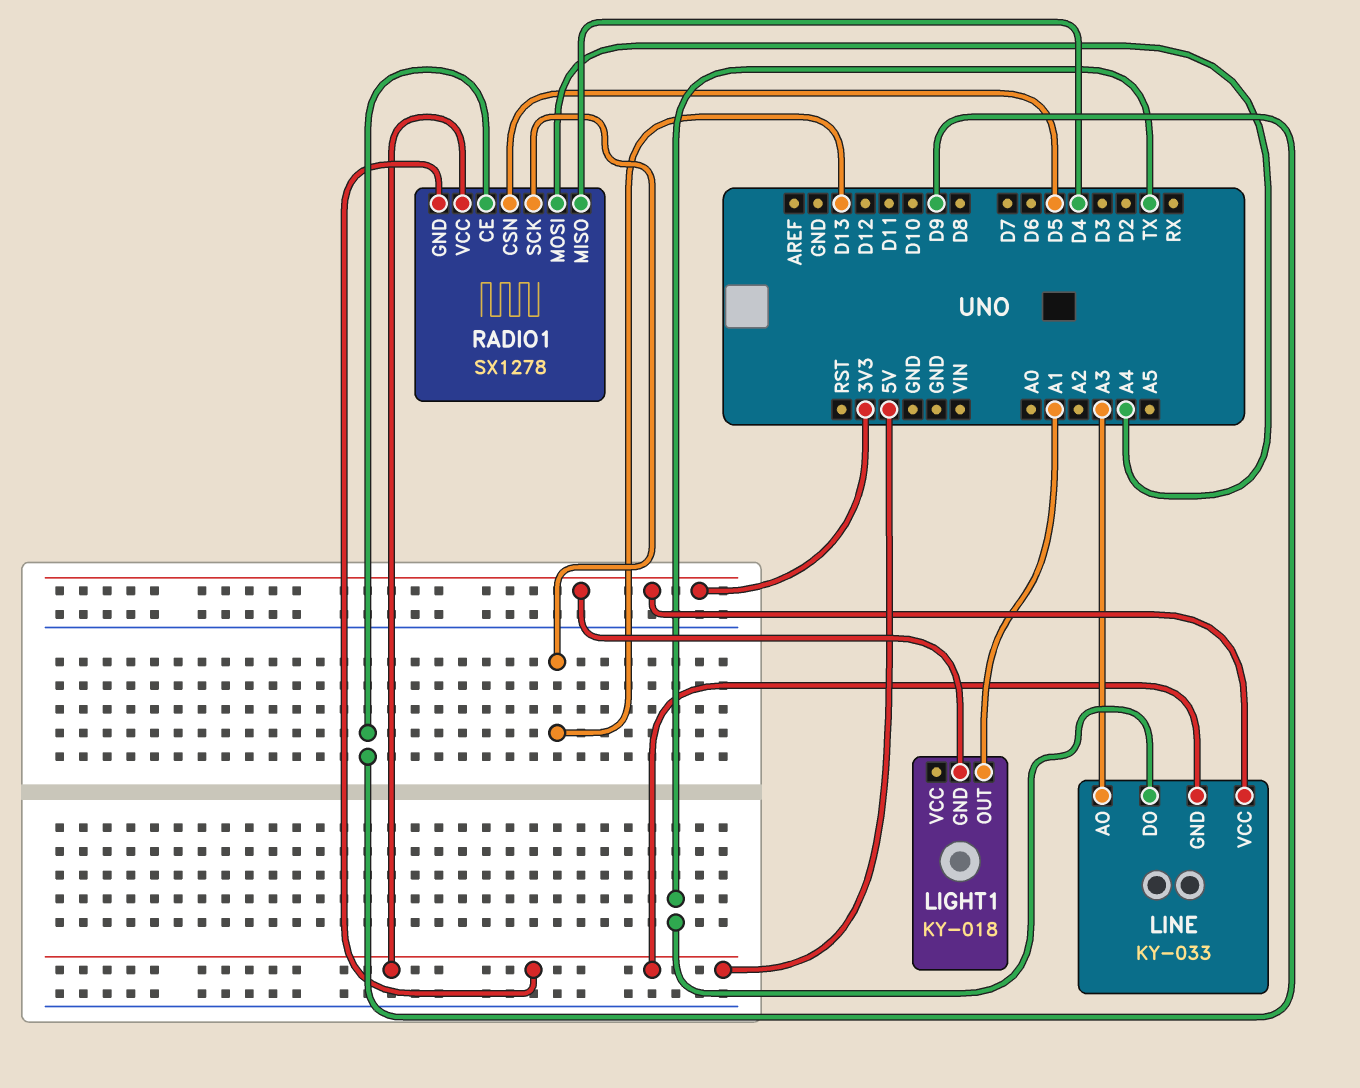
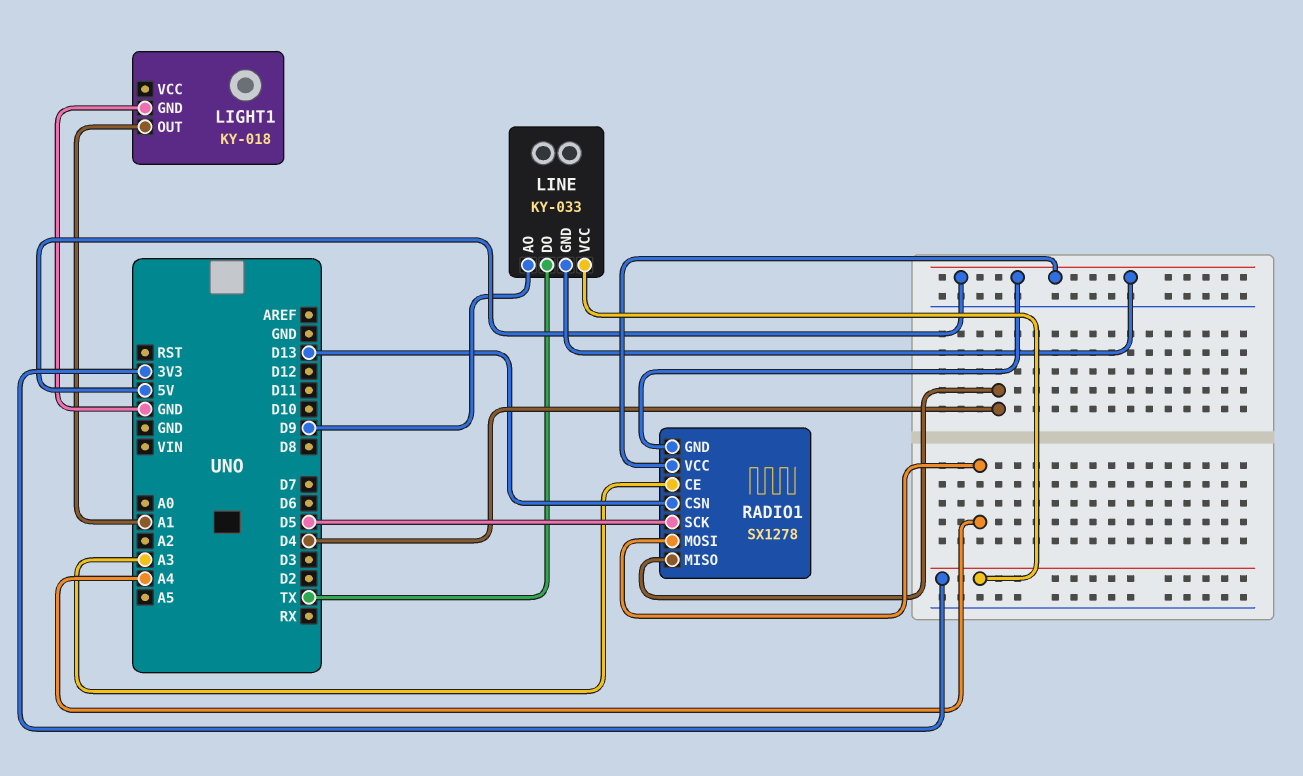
LIGHT1 pin GND: 3V3 -> GND
LINE pin AO: A3 -> D9
RADIO1 pin CE: D9 -> A3
RADIO1 pin CSN: D5 -> D13
RADIO1 pin SCK: D13 -> D5

